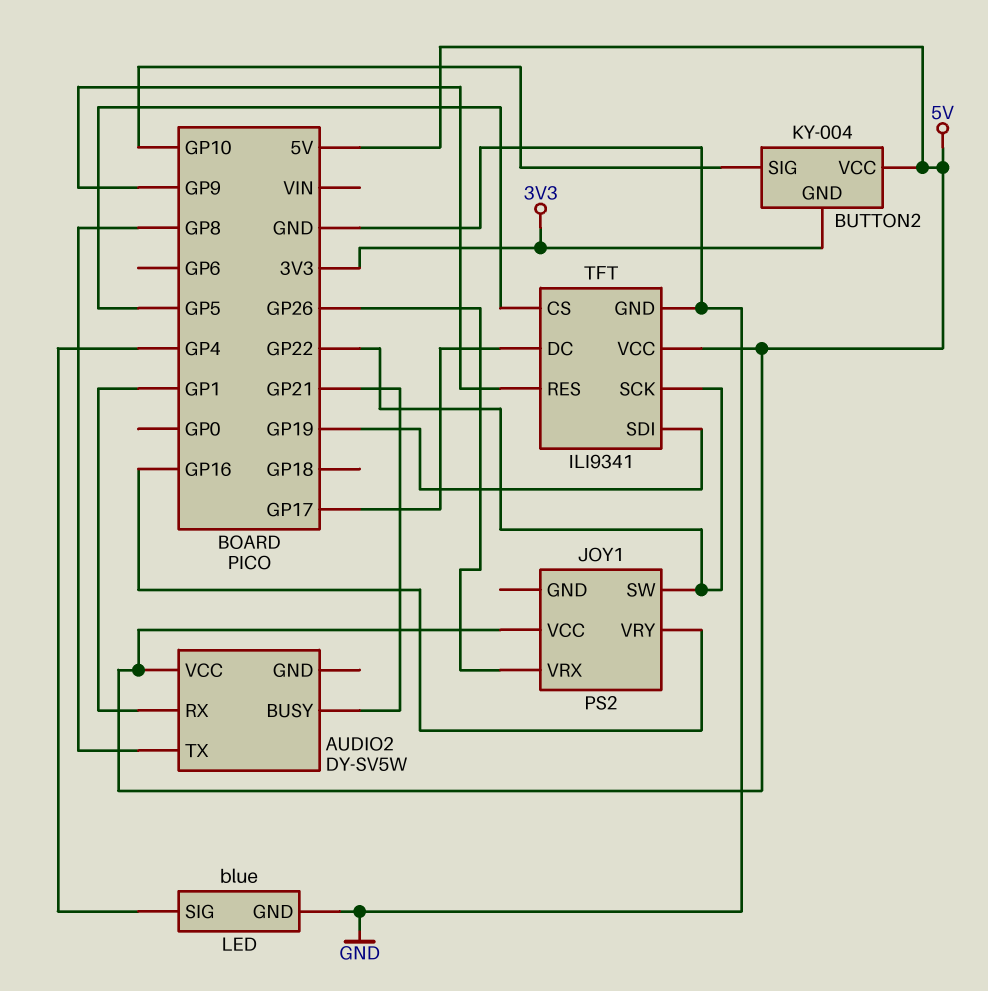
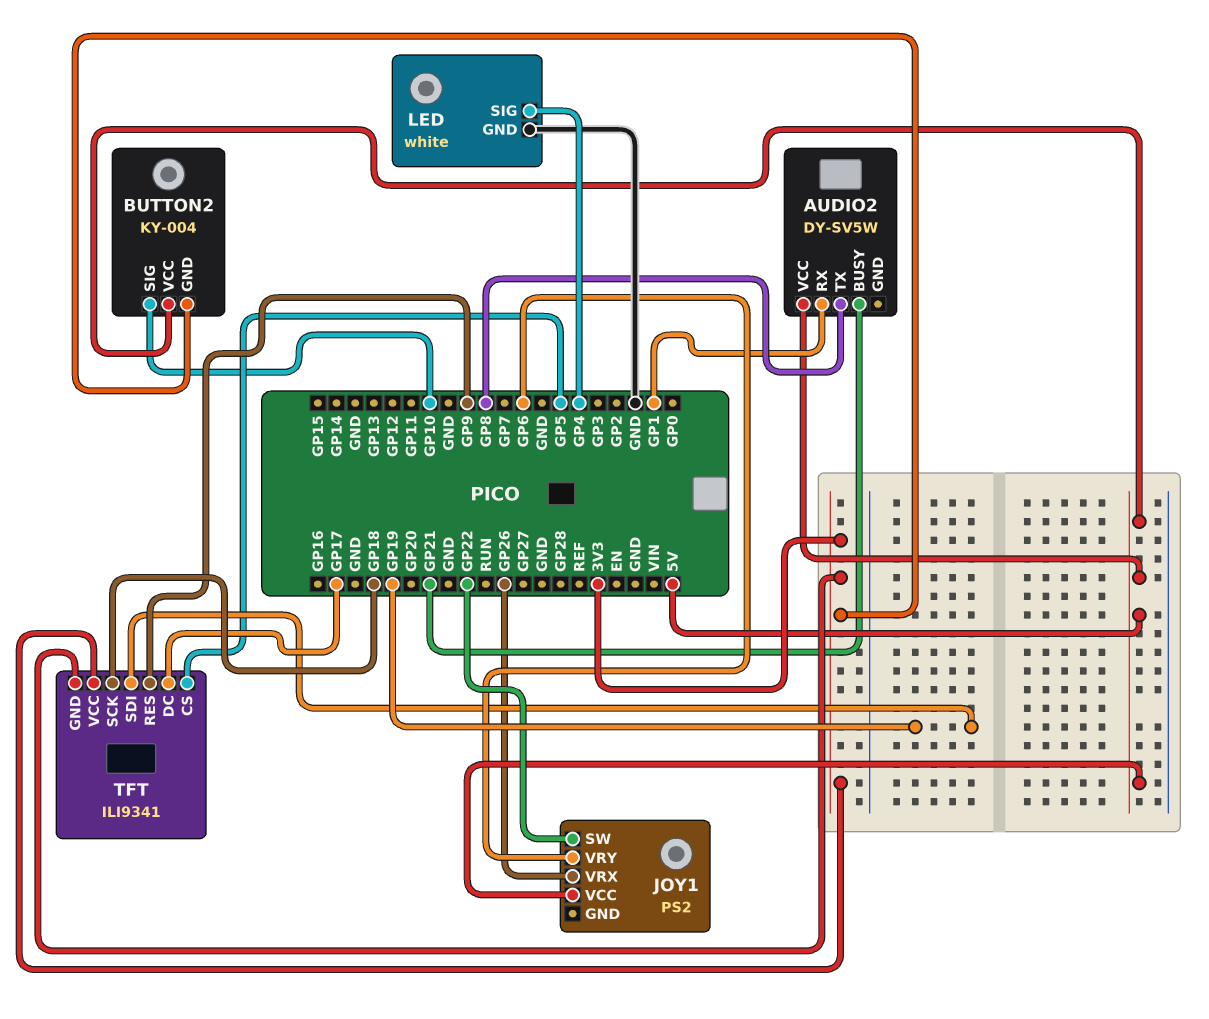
JOY1 pin VRY: GP16 -> GP6
LED: blue -> white
TFT pin GND: GND -> 3V3
TFT pin SCK: GP22 -> GP18
TFT pin VCC: 5V -> 3V3

